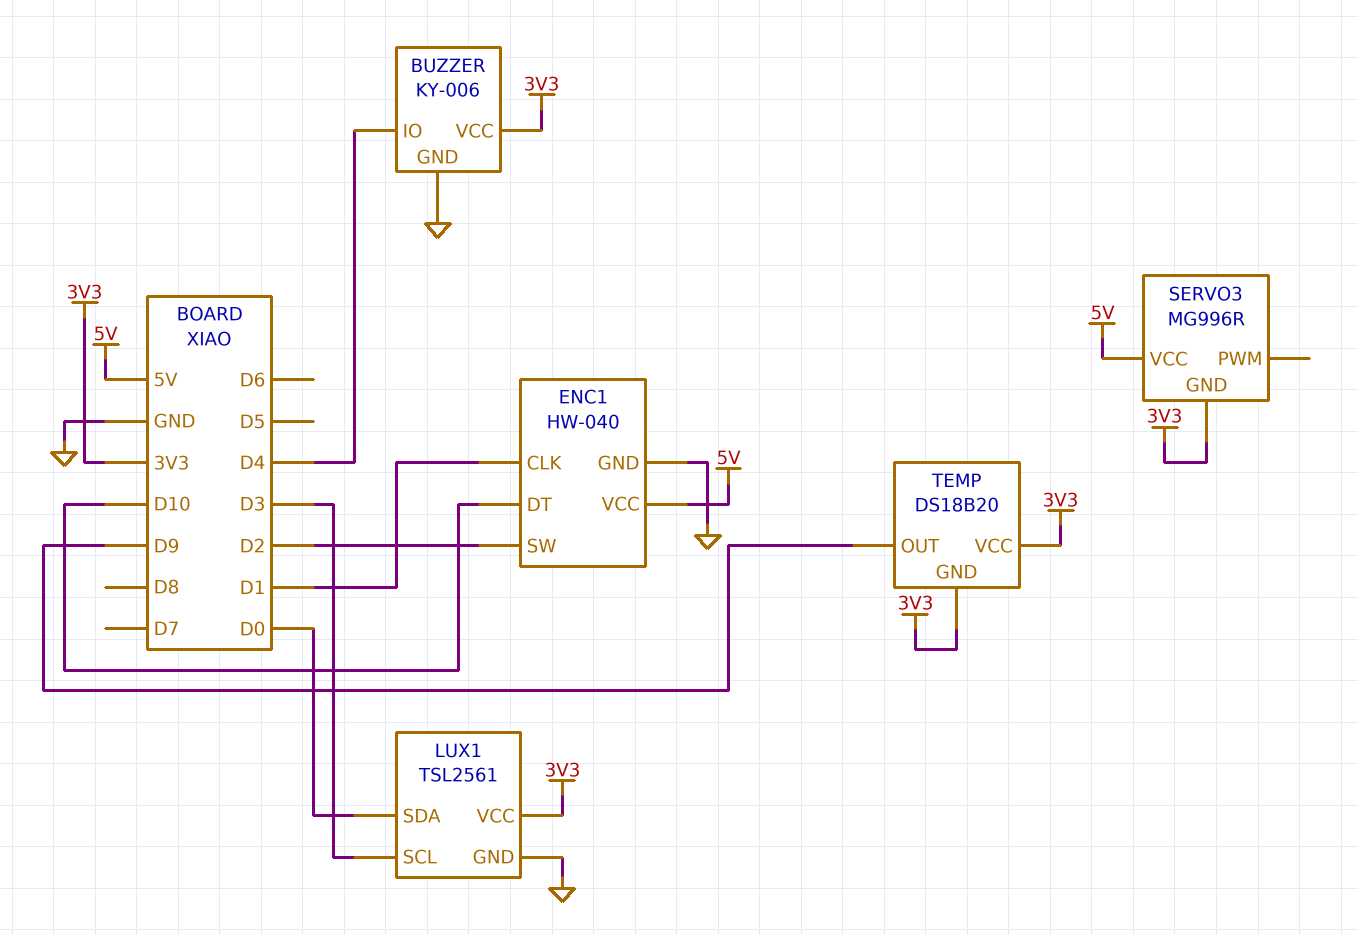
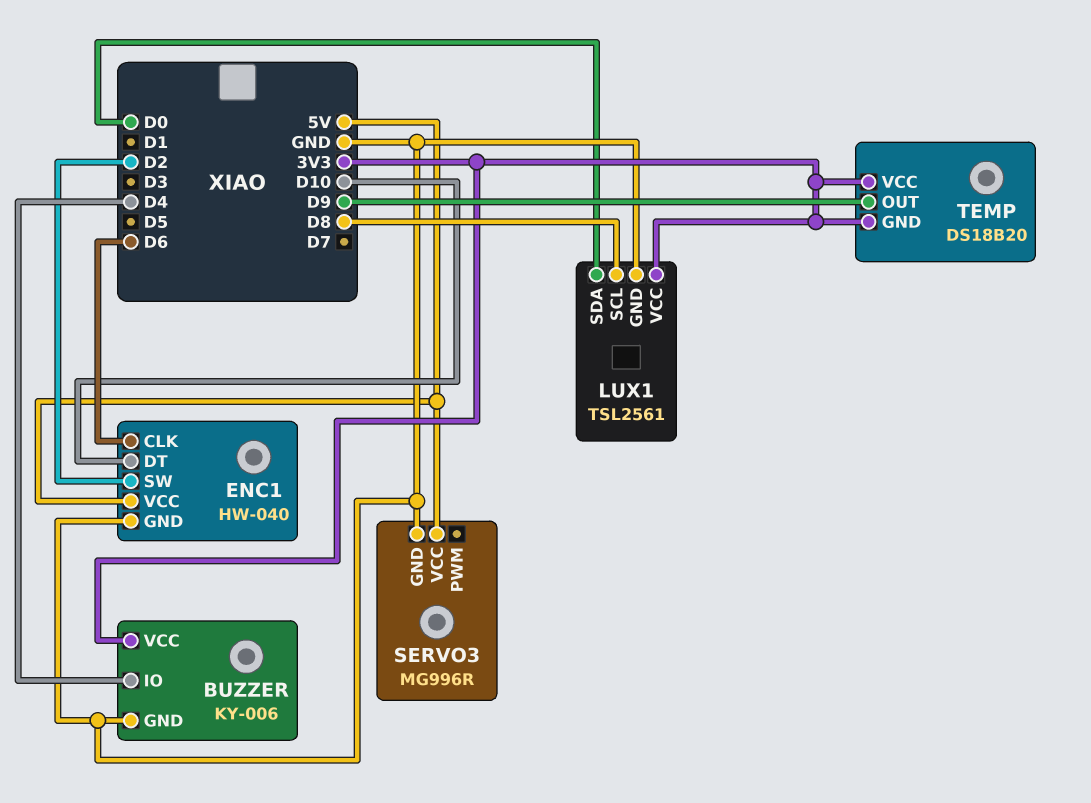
ENC1 pin CLK: D1 -> D6
LUX1 pin SCL: D3 -> D8
SERVO3 pin GND: 3V3 -> GND

